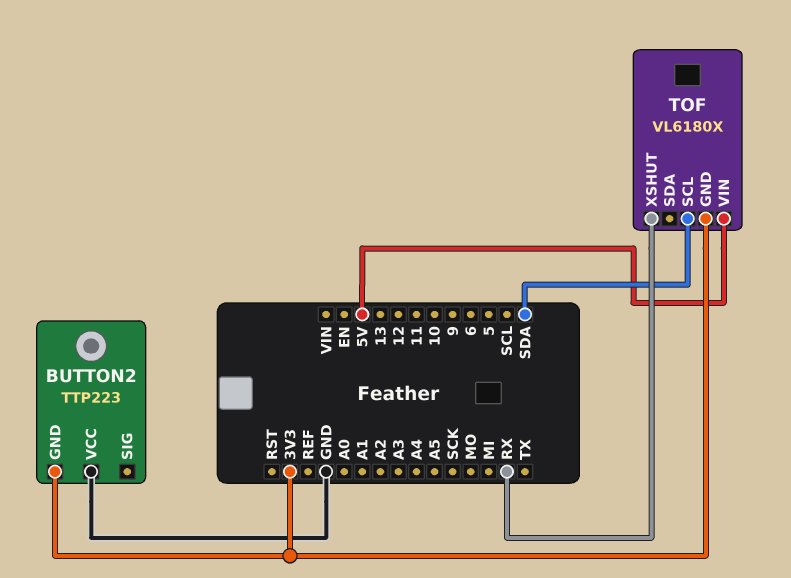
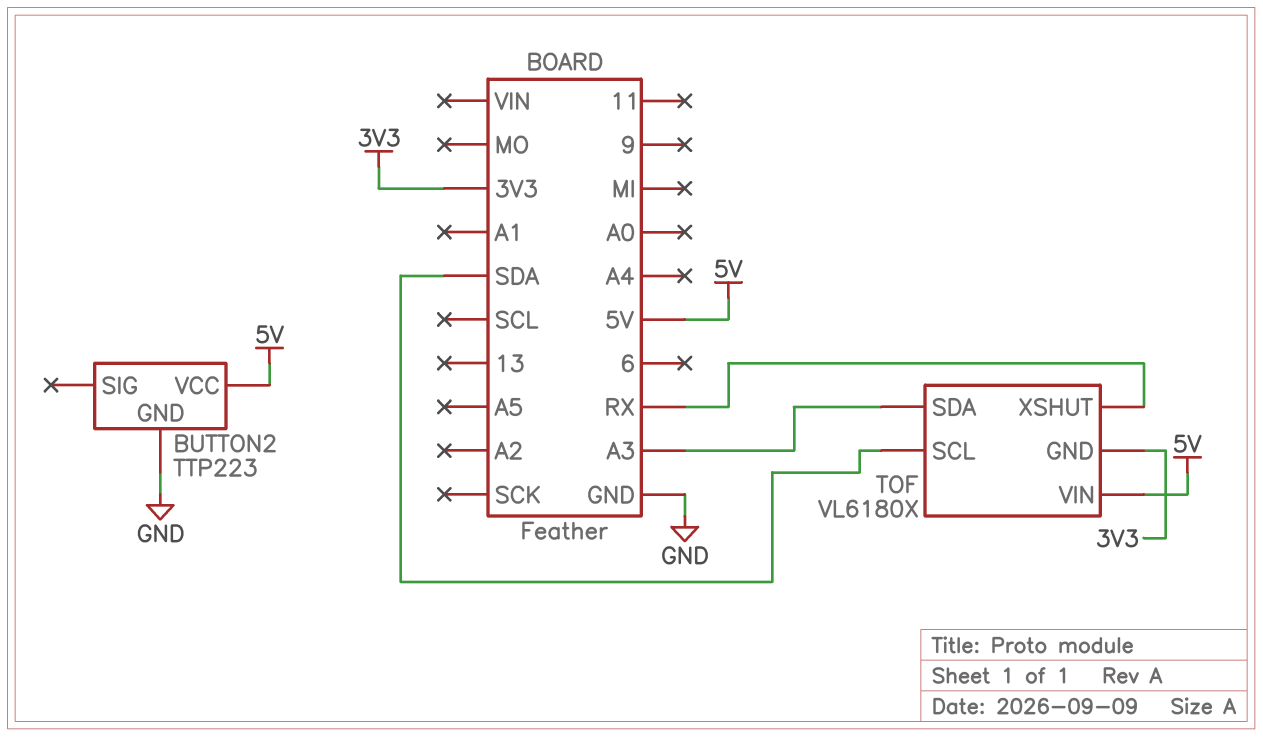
BUTTON2 pin GND: 3V3 -> GND
BUTTON2 pin VCC: GND -> 5V
TOF pin SDA: none -> A3

